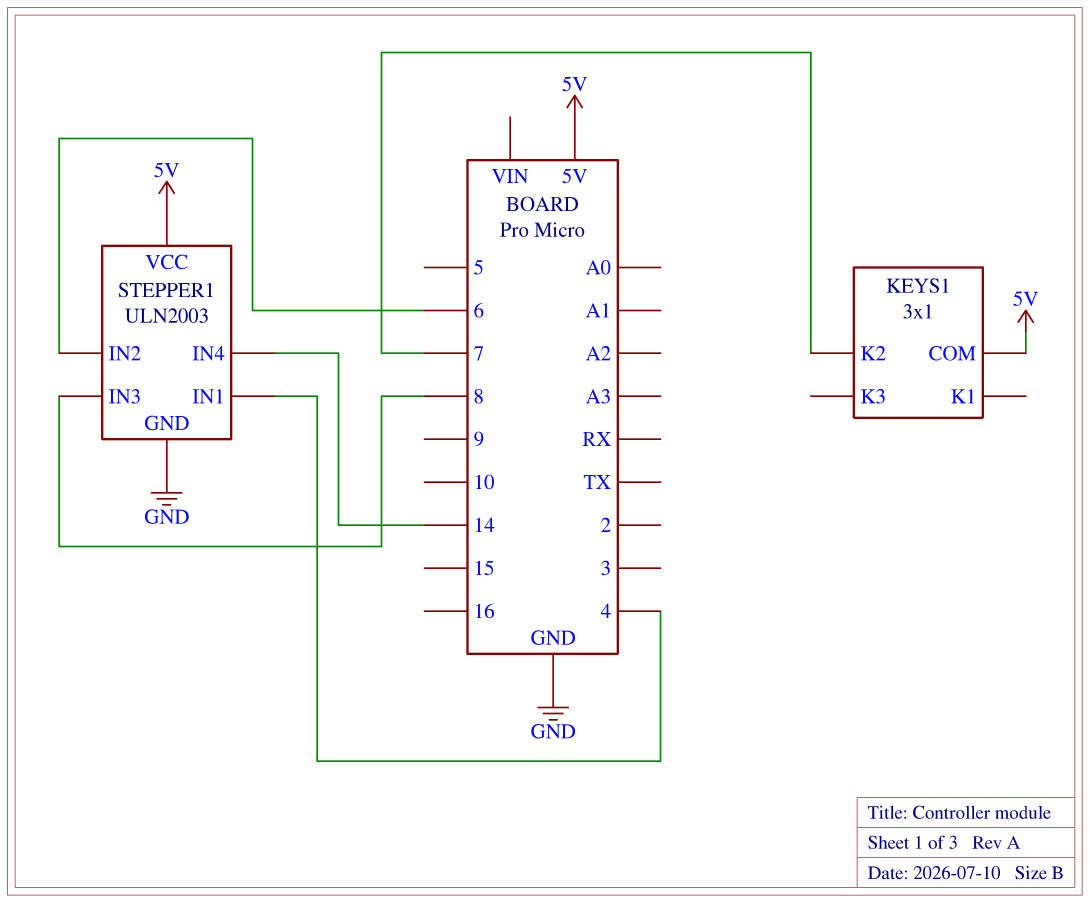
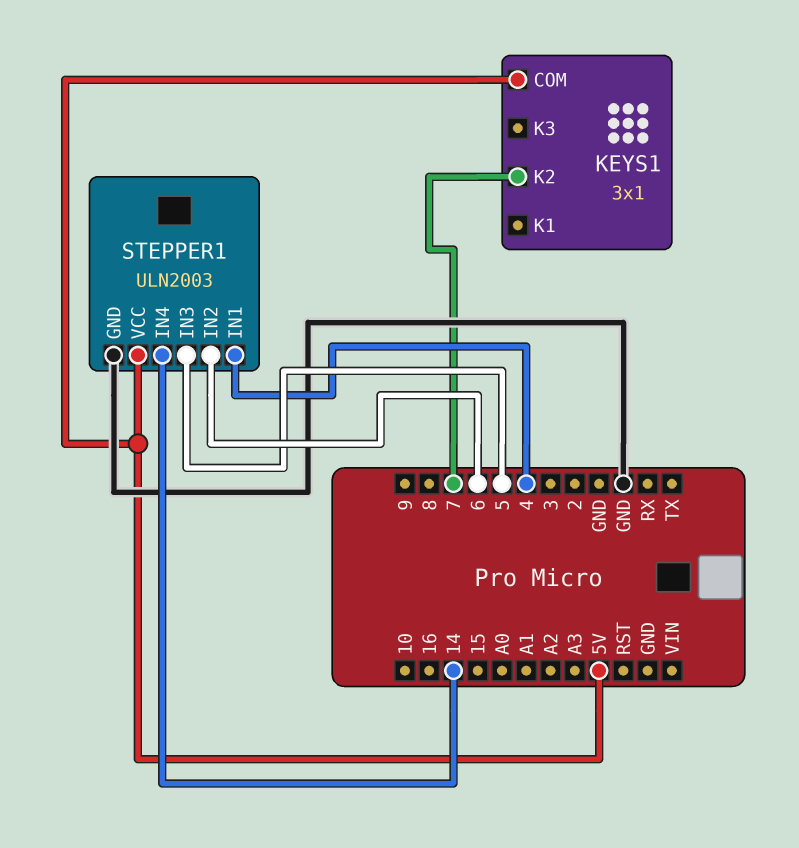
STEPPER1 pin IN3: 8 -> 5

